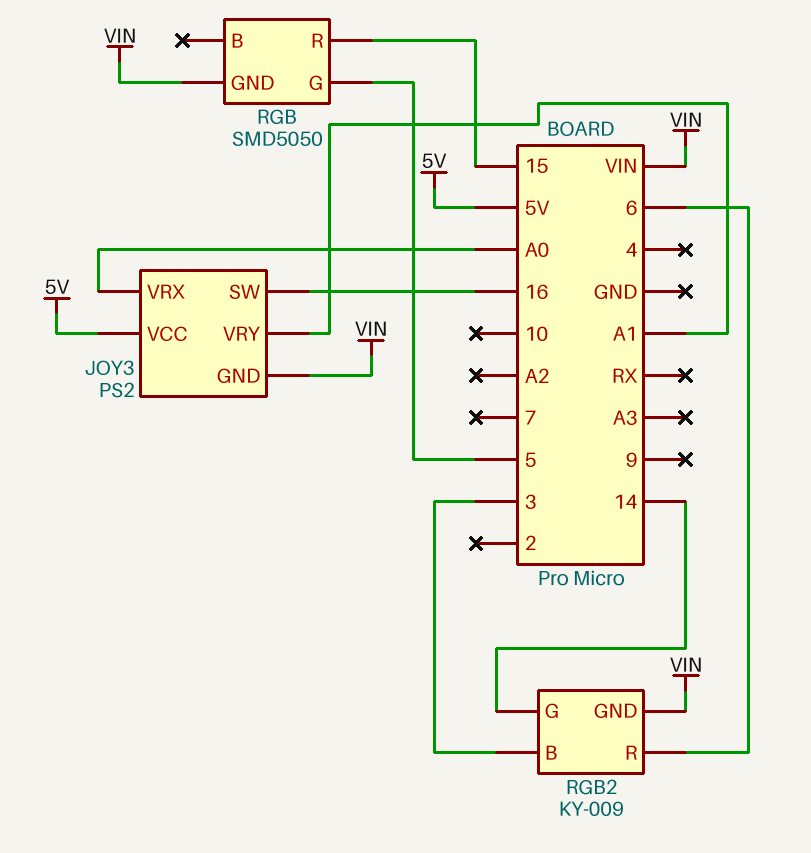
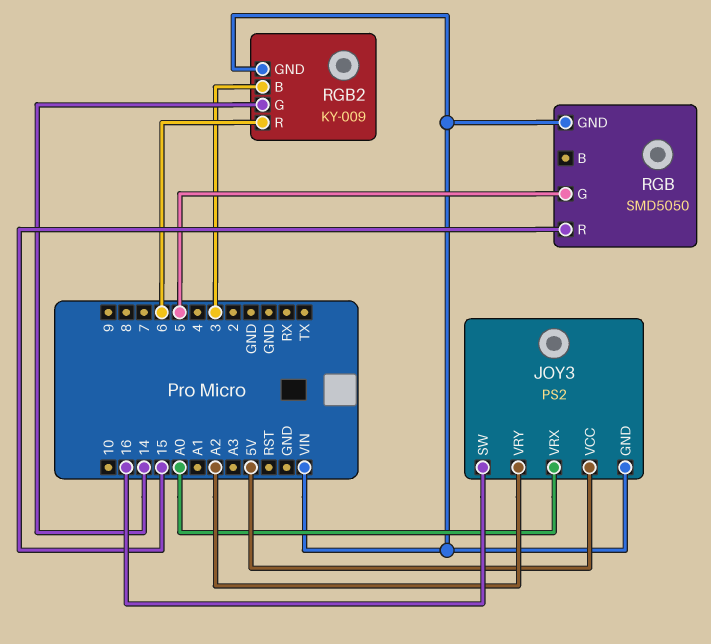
JOY3 pin VRY: A1 -> A2

